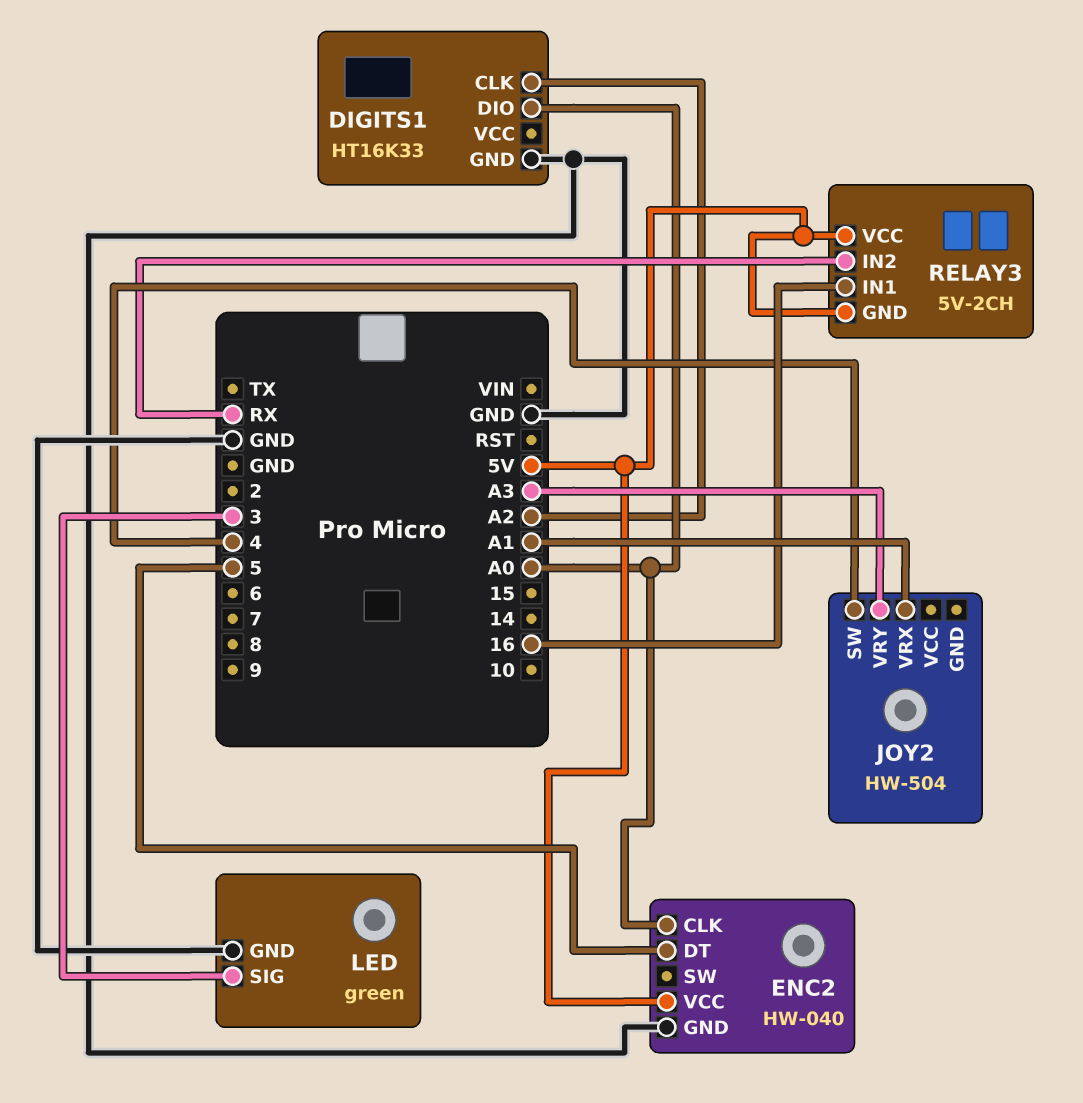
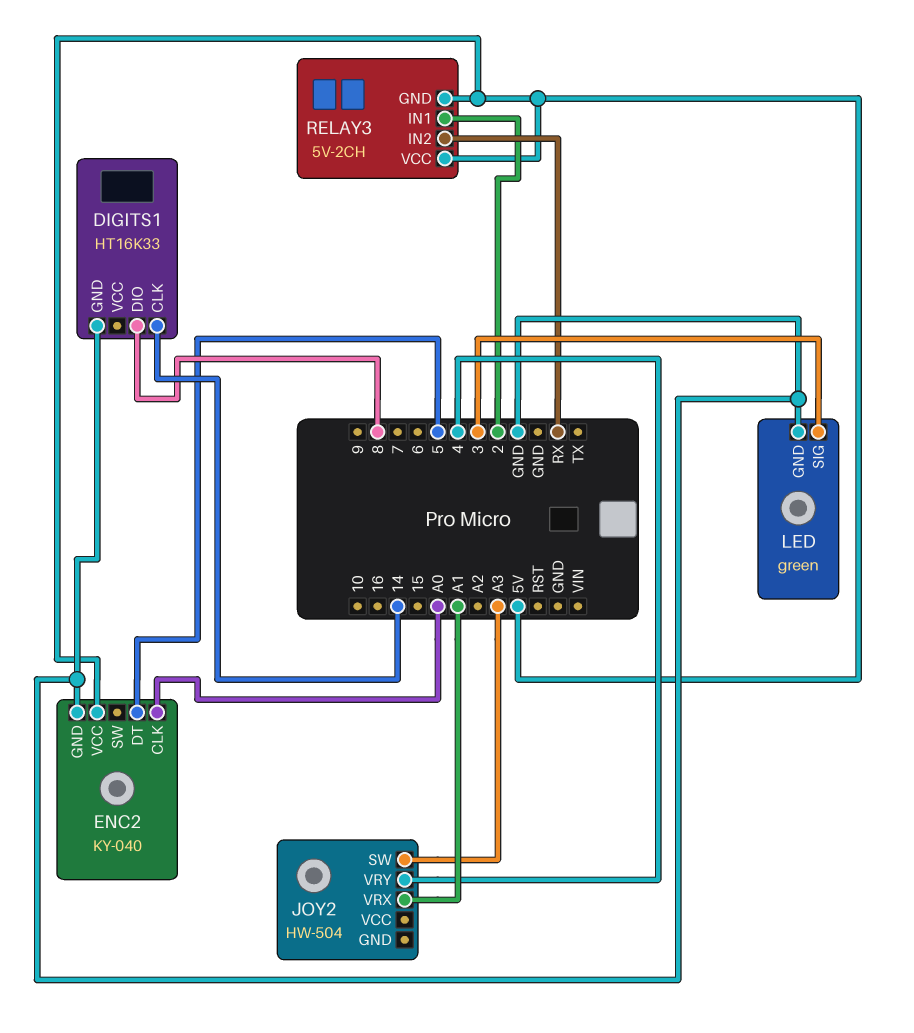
DIGITS1 pin CLK: A2 -> 14
DIGITS1 pin DIO: A0 -> 8
ENC2: HW-040 -> KY-040
JOY2 pin SW: 4 -> A3
JOY2 pin VRY: A3 -> 4
RELAY3 pin IN1: 16 -> 2

